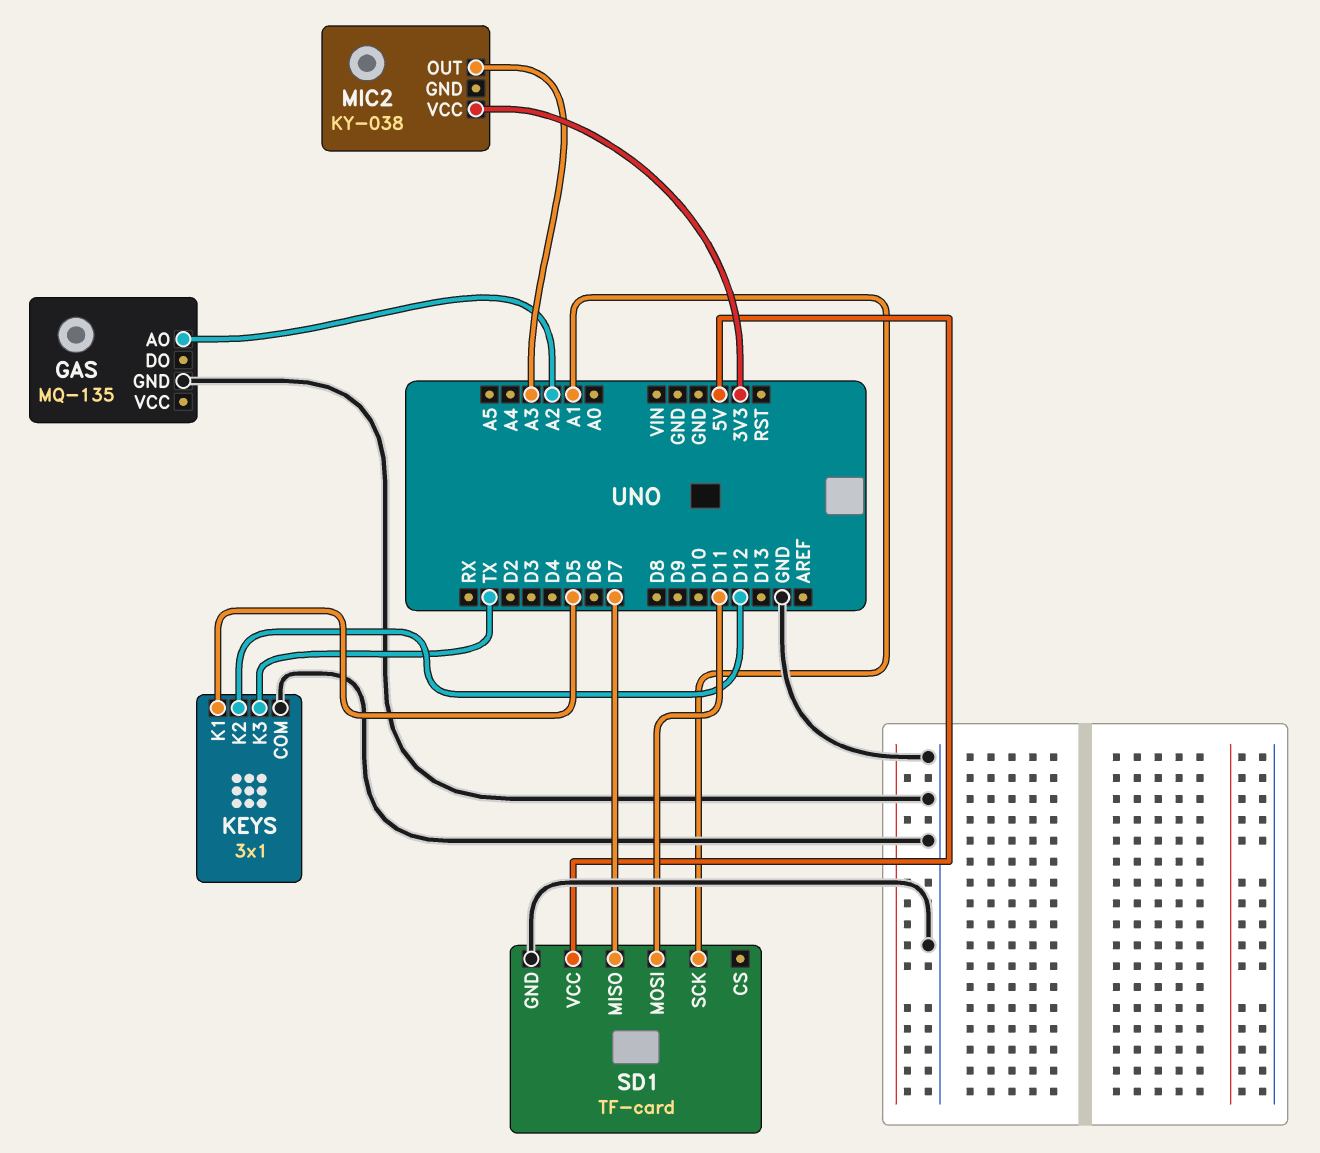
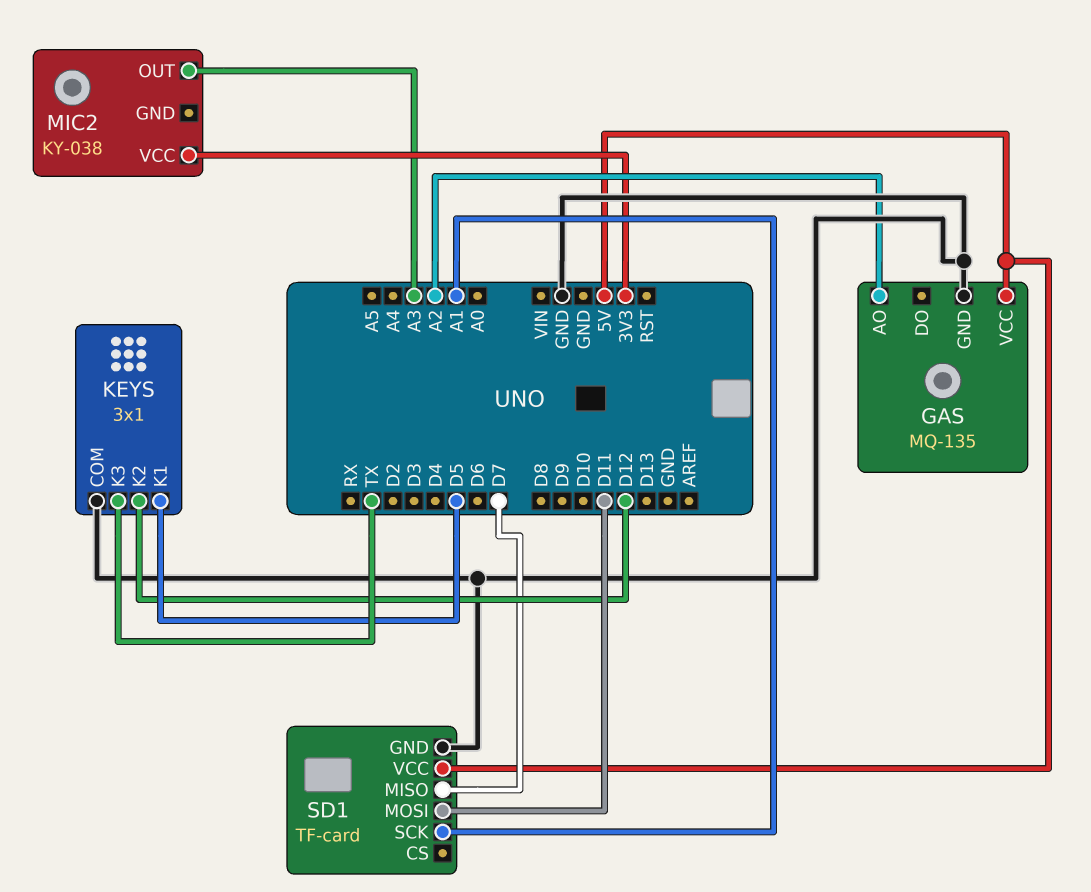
GAS pin VCC: none -> 5V

